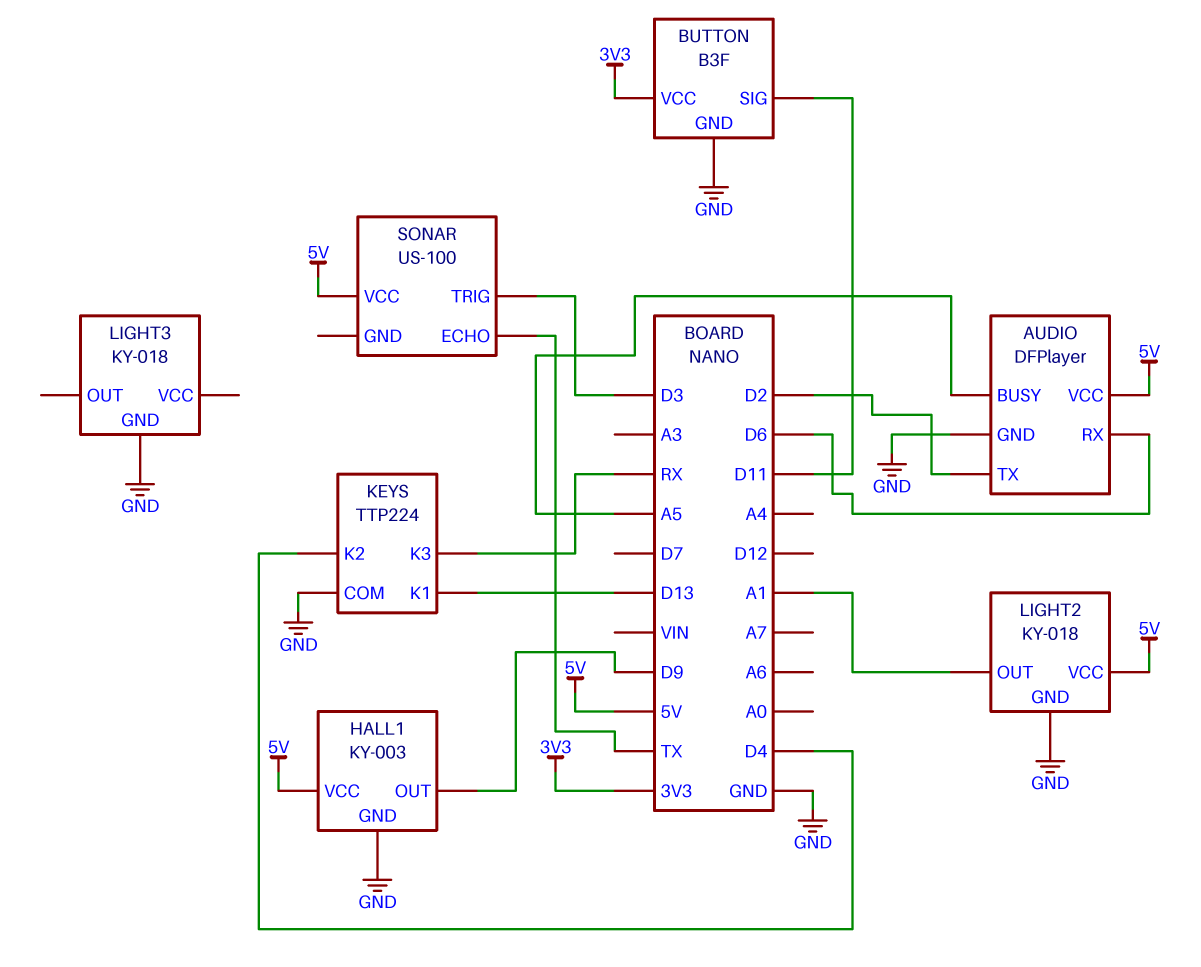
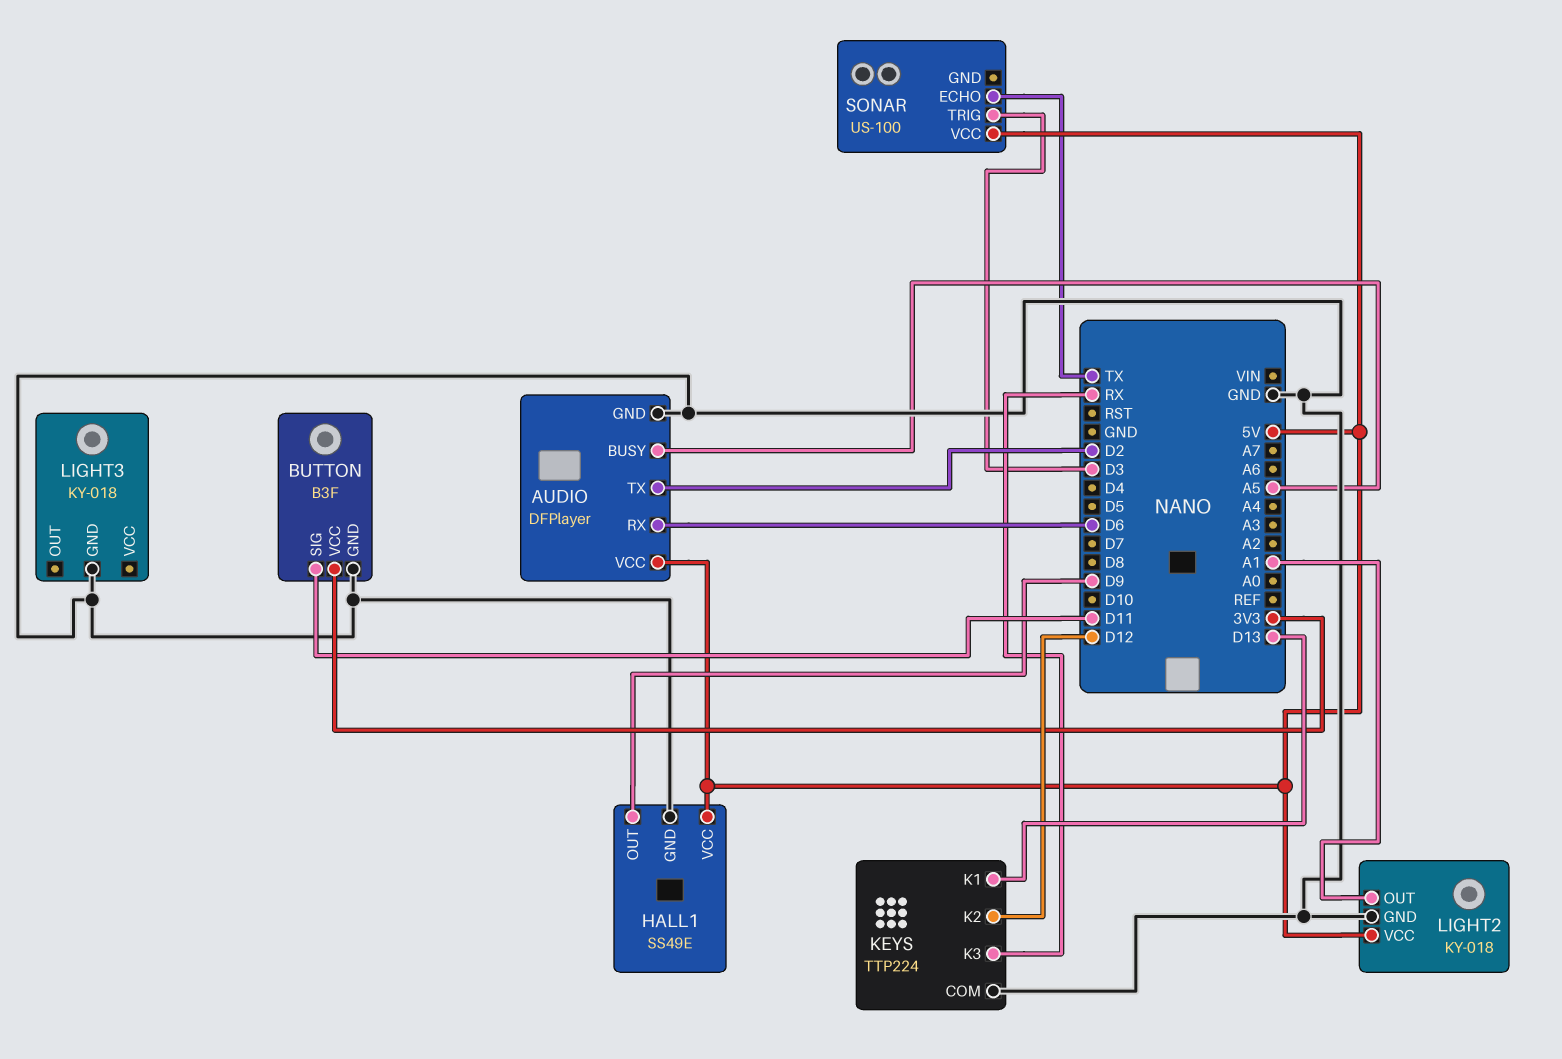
HALL1: KY-003 -> SS49E
KEYS pin K2: D4 -> D12

